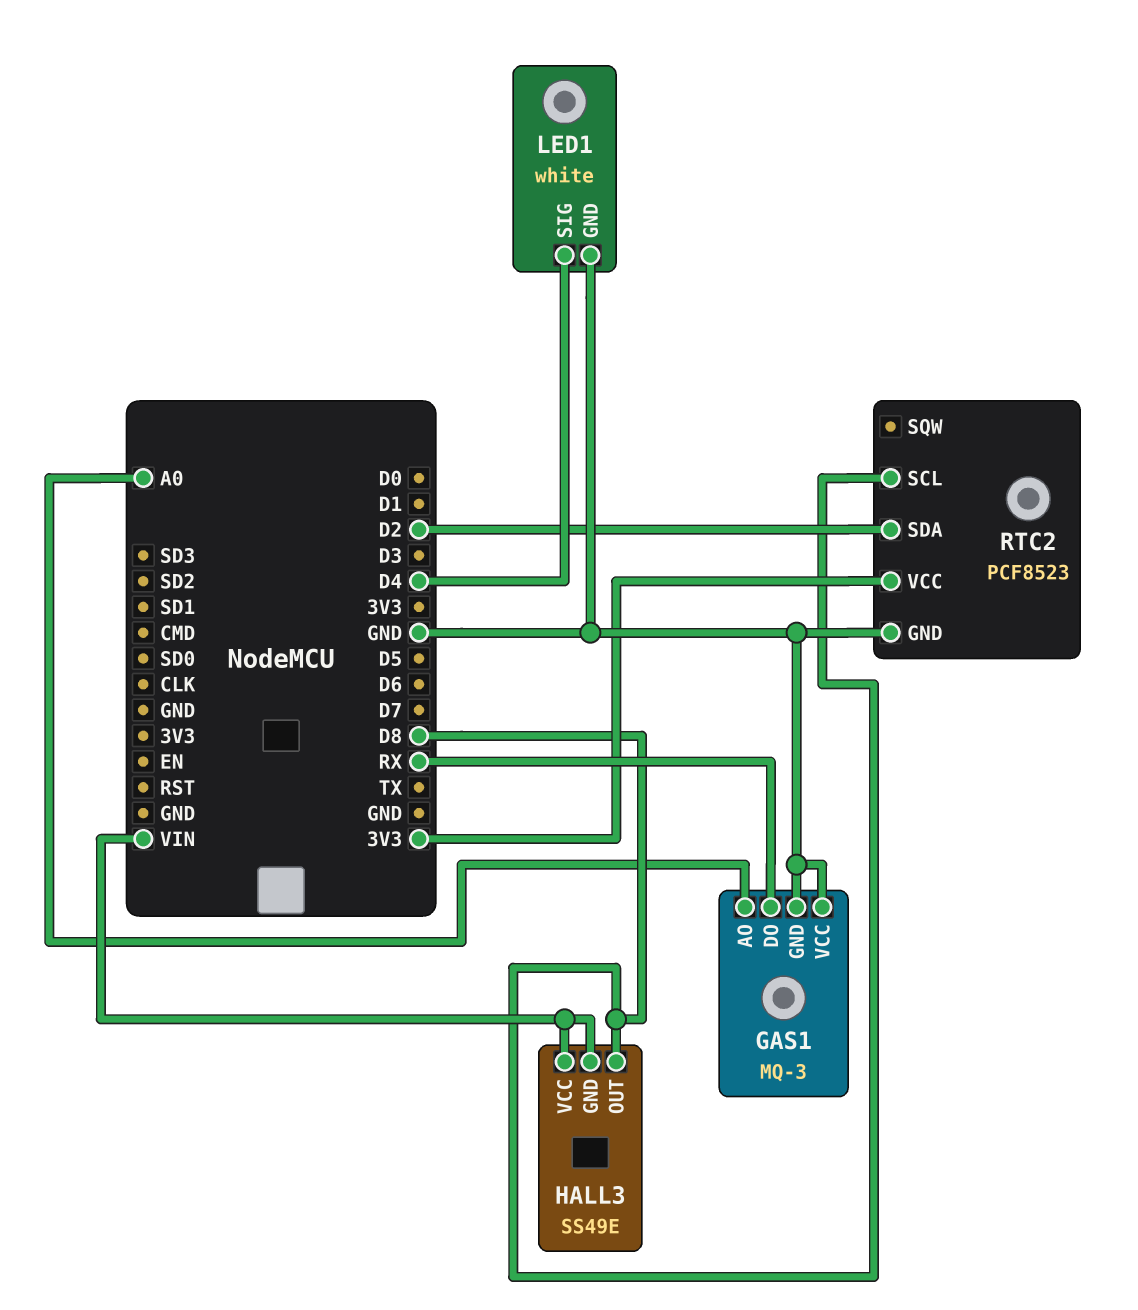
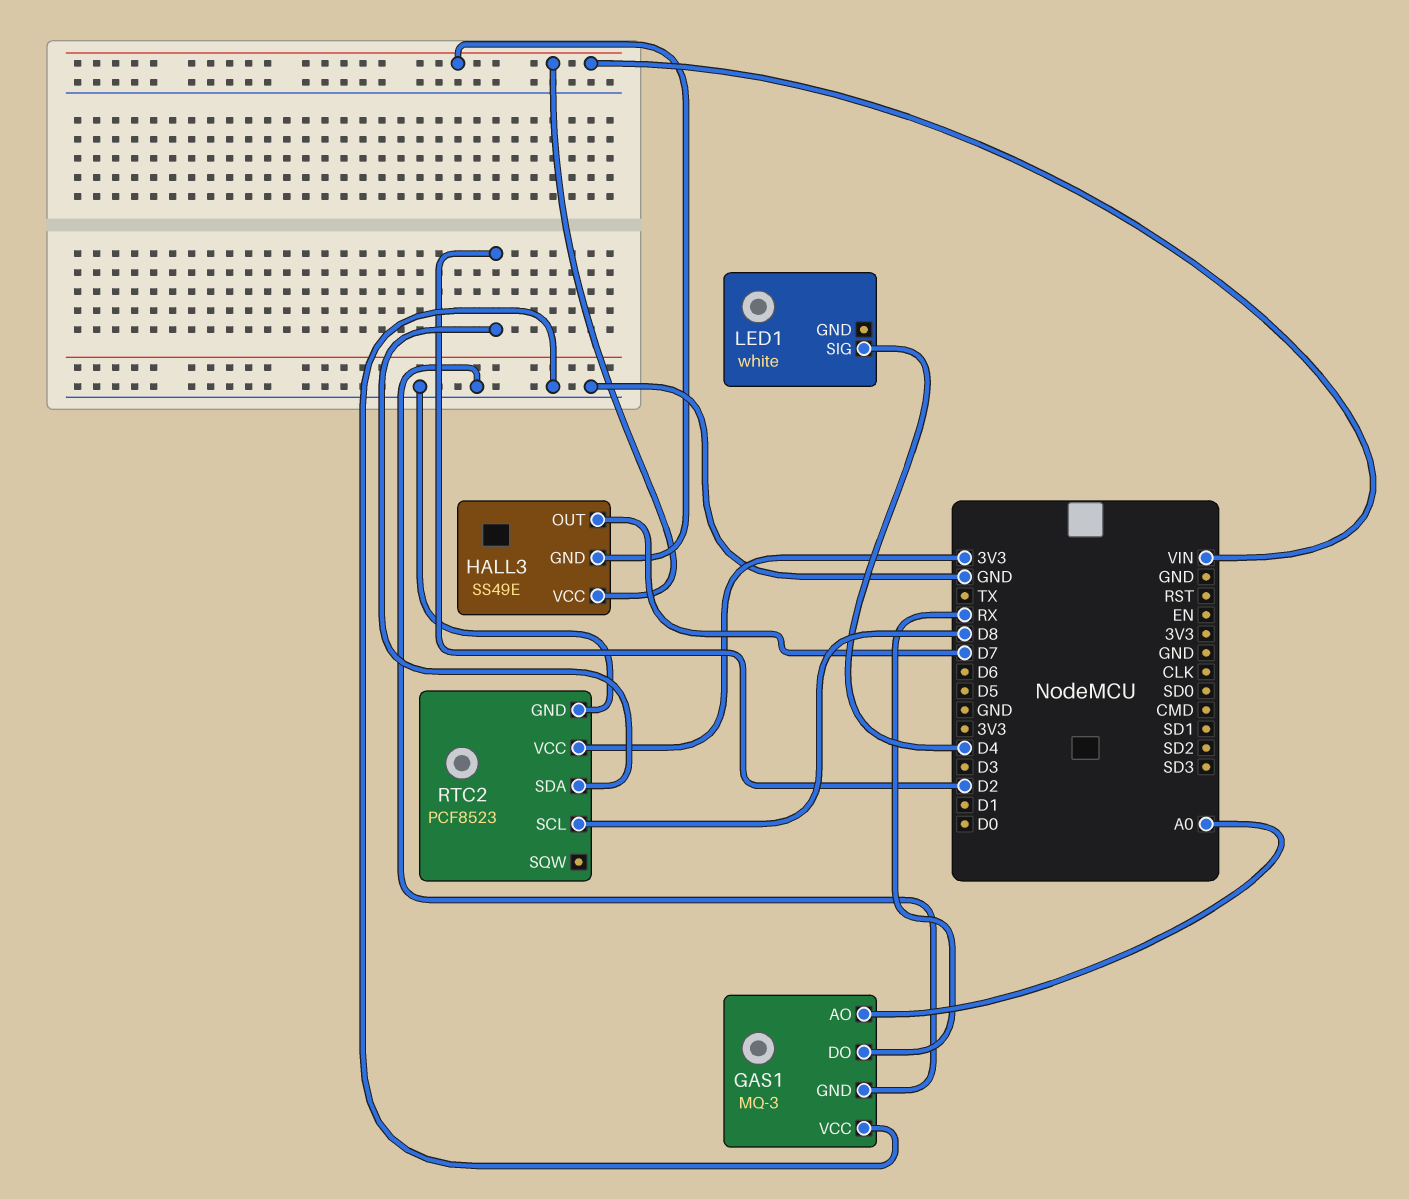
HALL3 pin OUT: D8 -> D7
LED1 pin GND: GND -> none

